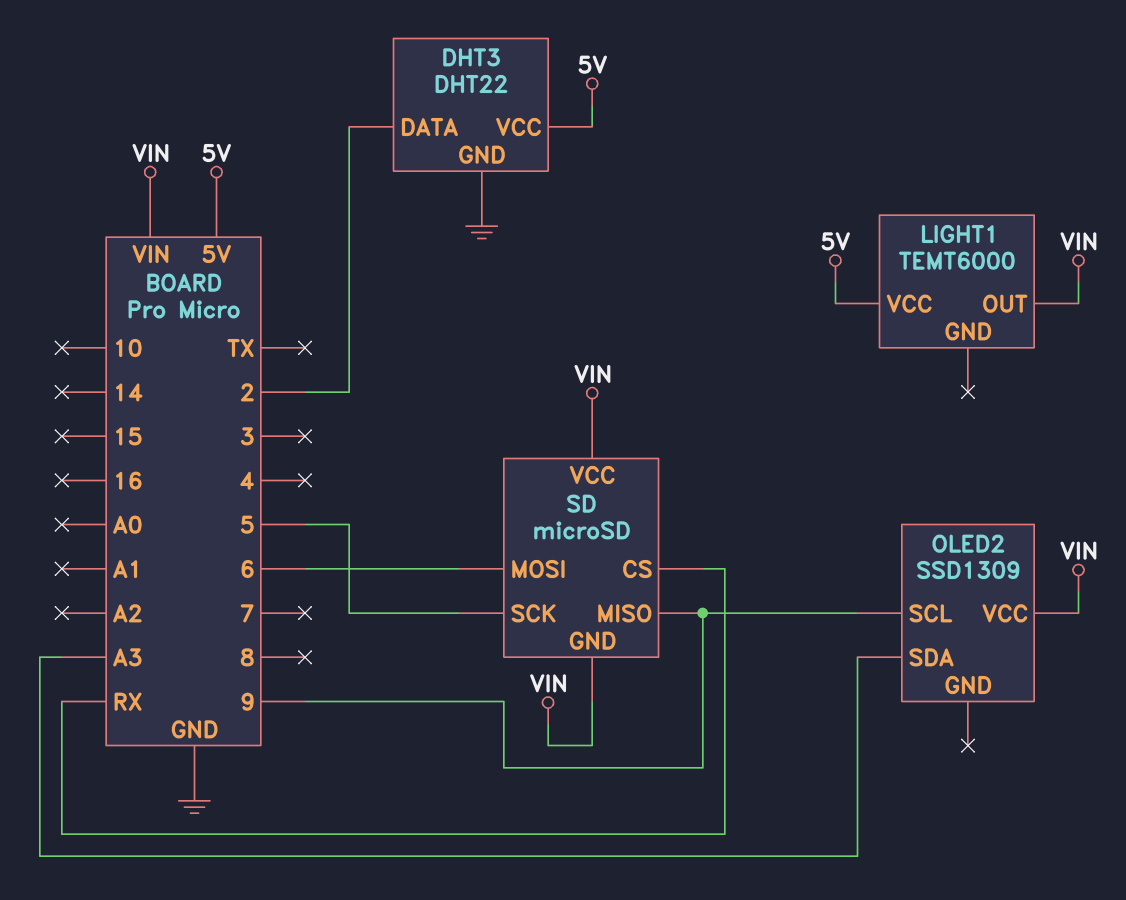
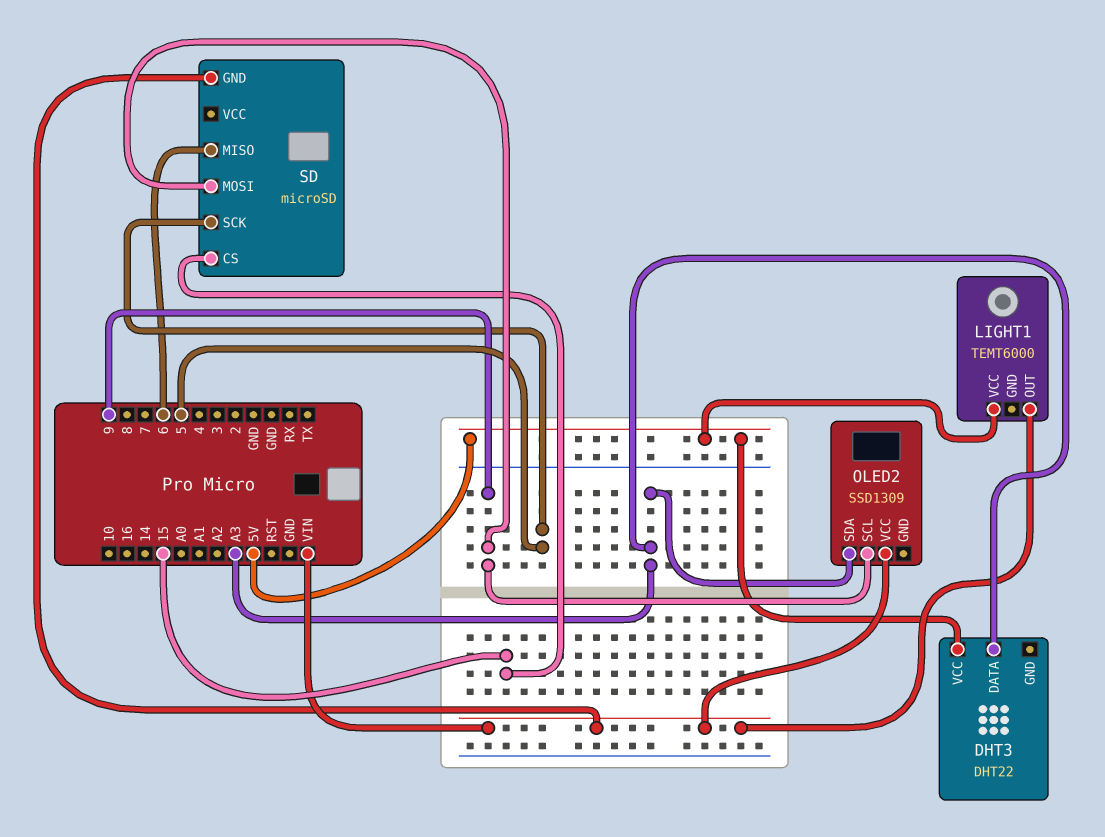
DHT3 pin DATA: 2 -> A3
DHT3 pin GND: GND -> none
SD pin CS: RX -> 15
SD pin MISO: 9 -> 6
SD pin MOSI: 6 -> 9
SD pin VCC: VIN -> none

